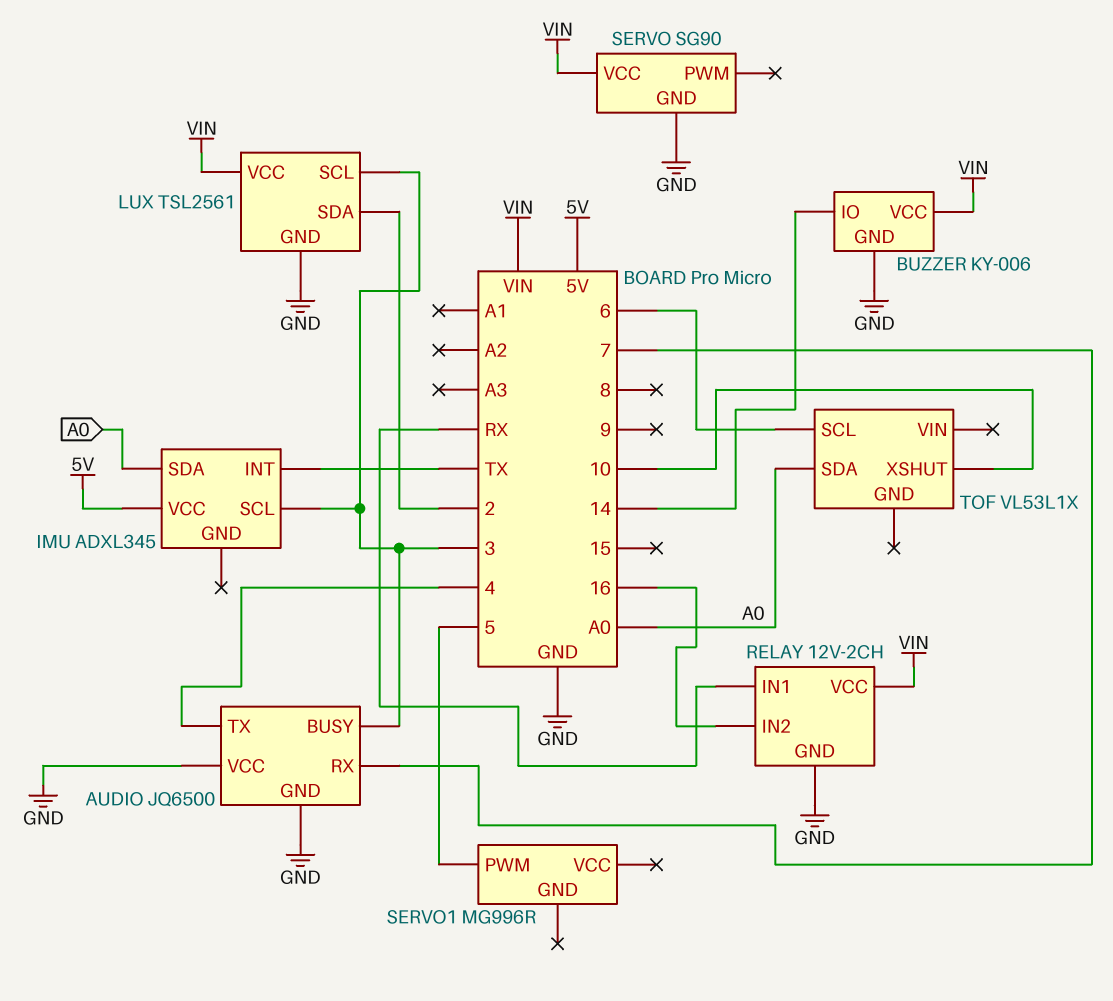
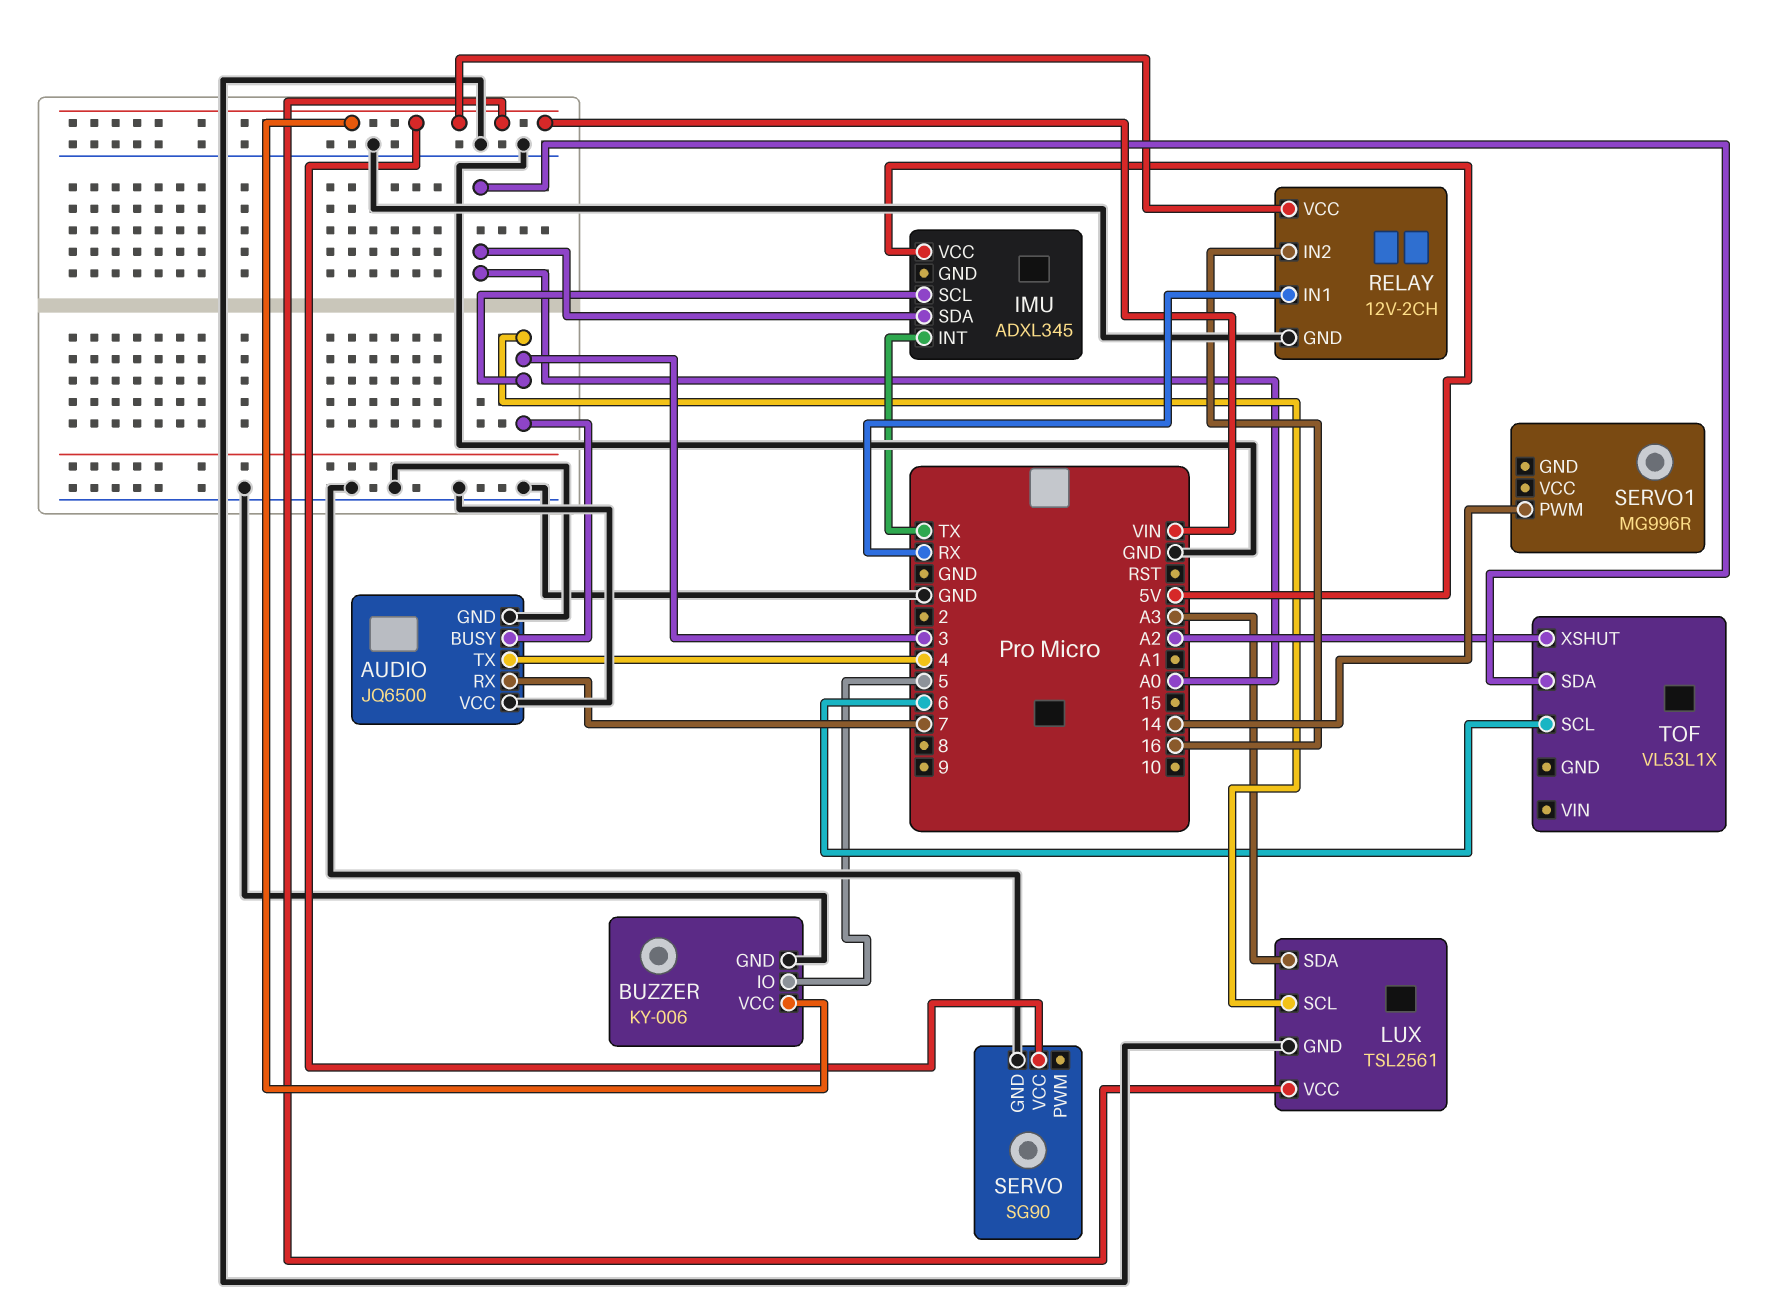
BUZZER pin IO: 14 -> 5
LUX pin SDA: 2 -> A3
SERVO1 pin PWM: 5 -> 14
TOF pin XSHUT: 10 -> A2

